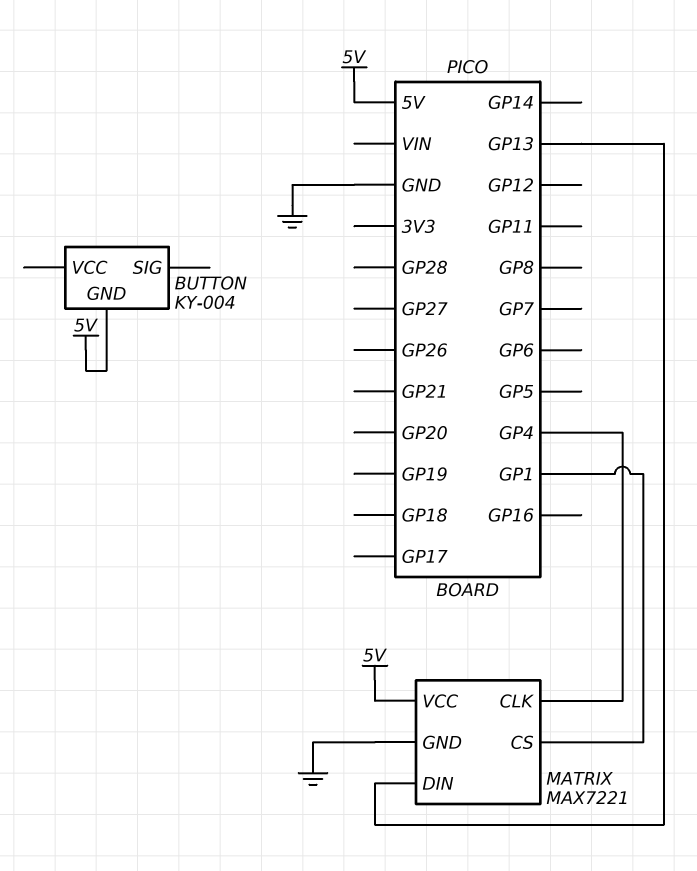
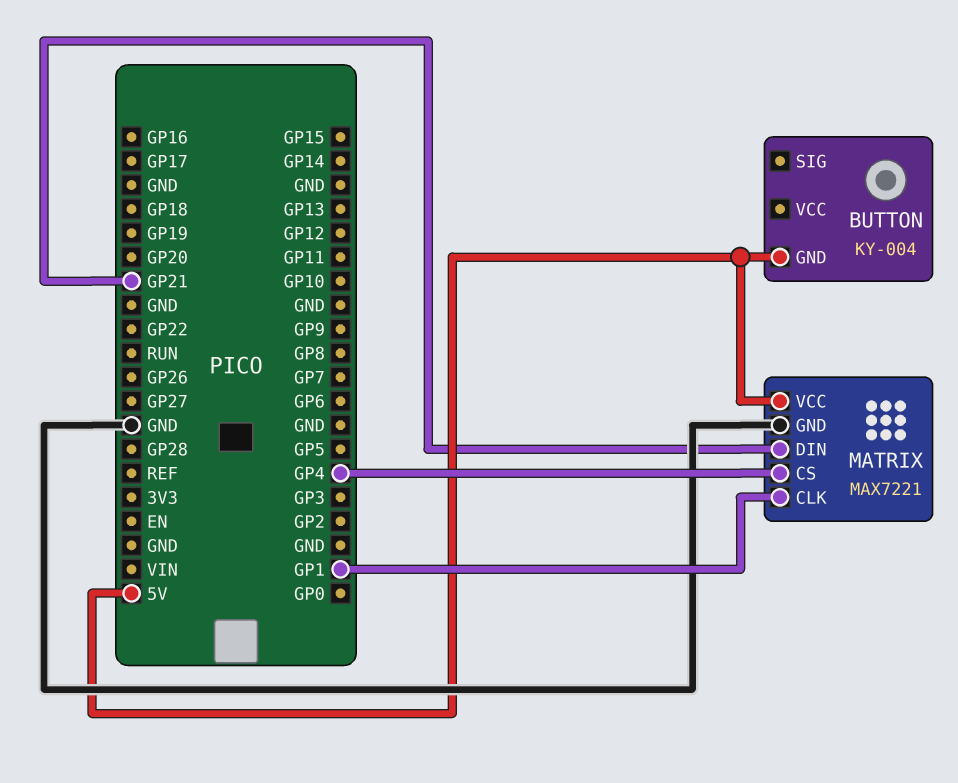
MATRIX pin CLK: GP4 -> GP1
MATRIX pin CS: GP1 -> GP4
MATRIX pin DIN: GP13 -> GP21

